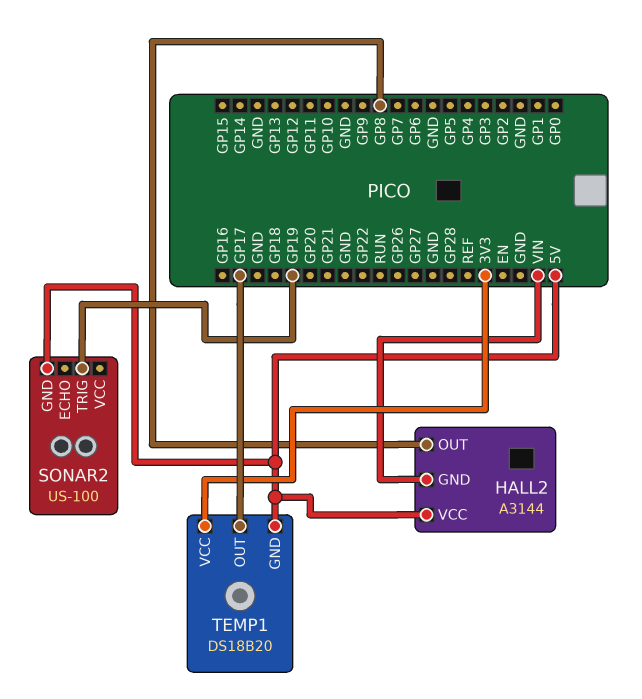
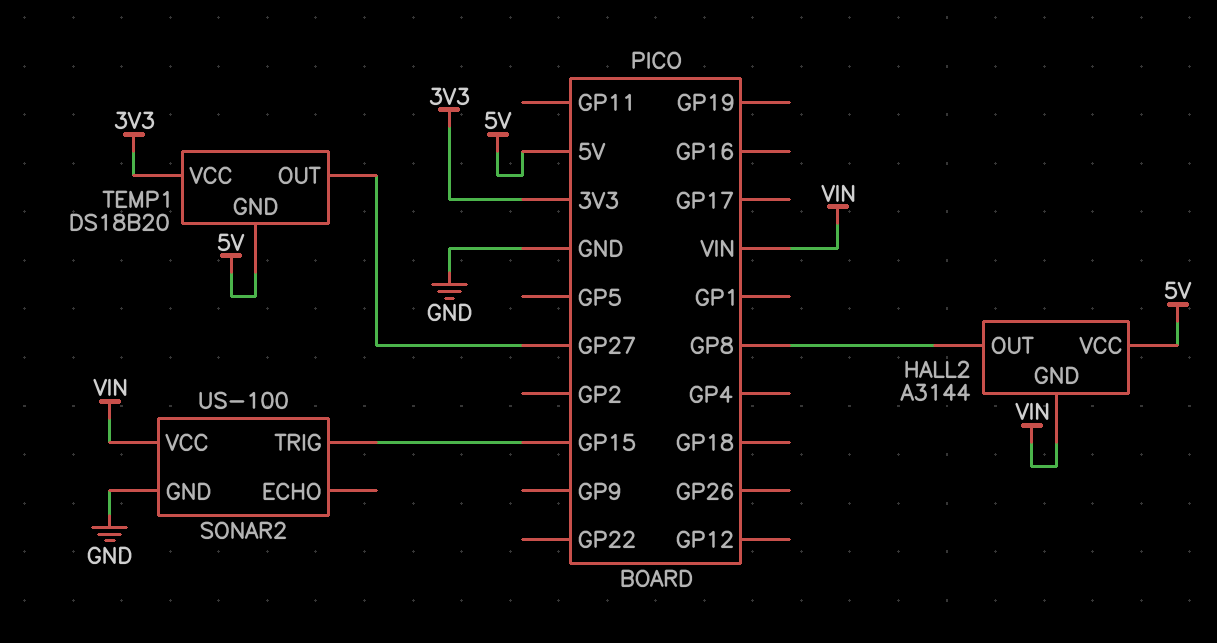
SONAR2 pin GND: 5V -> GND
SONAR2 pin TRIG: GP19 -> GP15
SONAR2 pin VCC: none -> VIN
TEMP1 pin OUT: GP17 -> GP27

